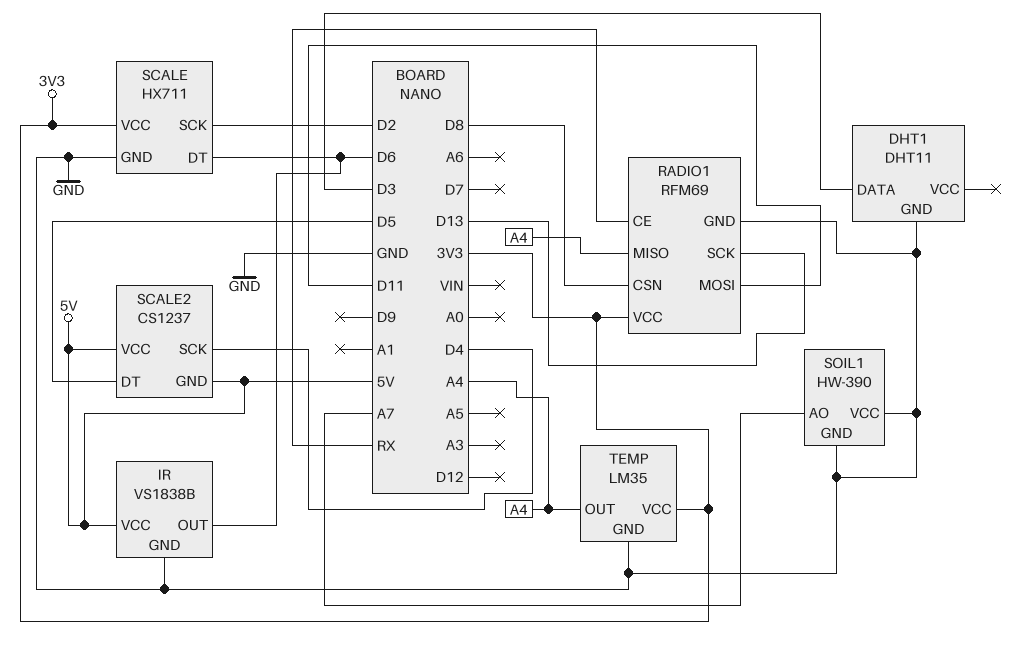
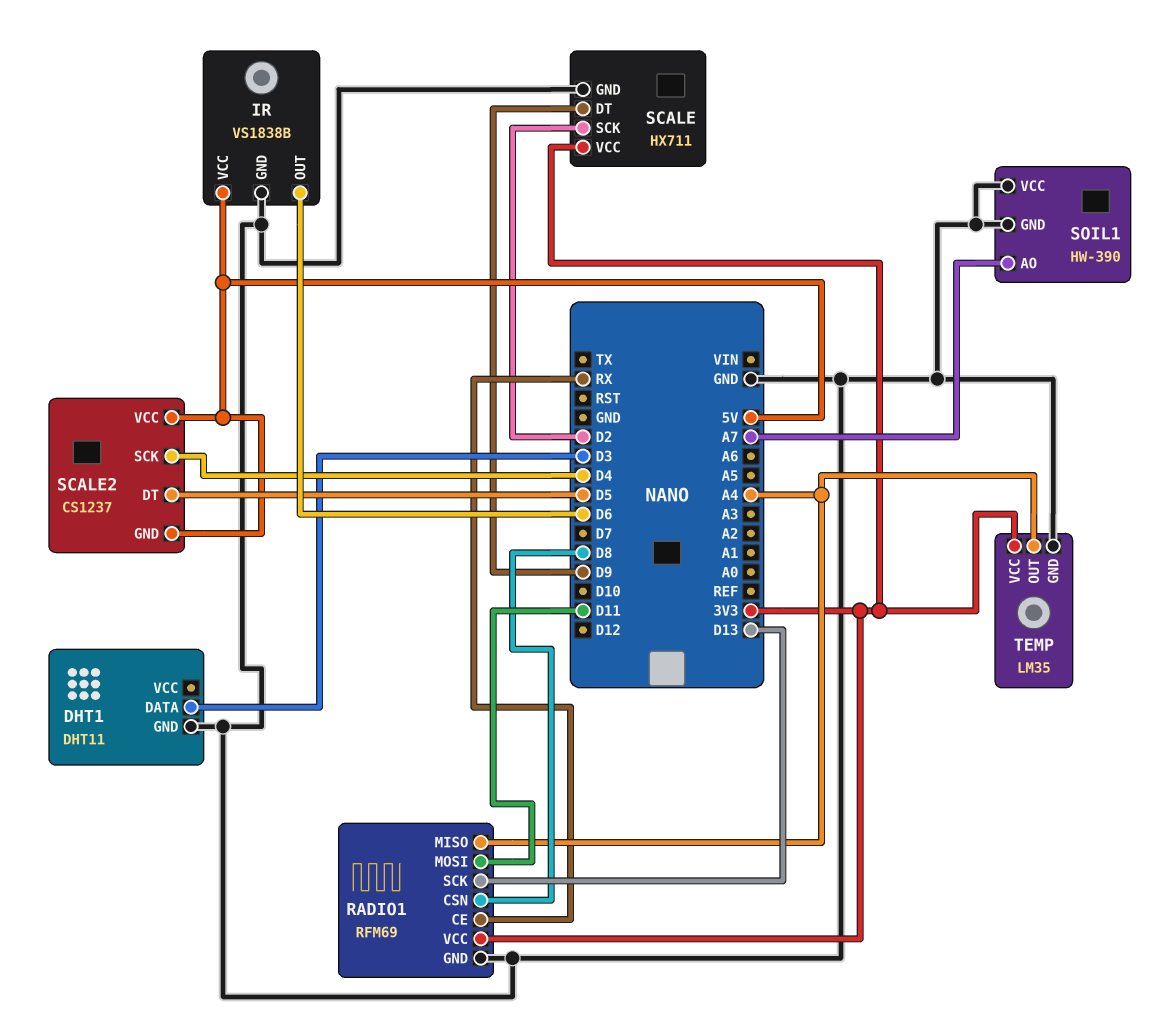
SCALE pin DT: D6 -> D9

